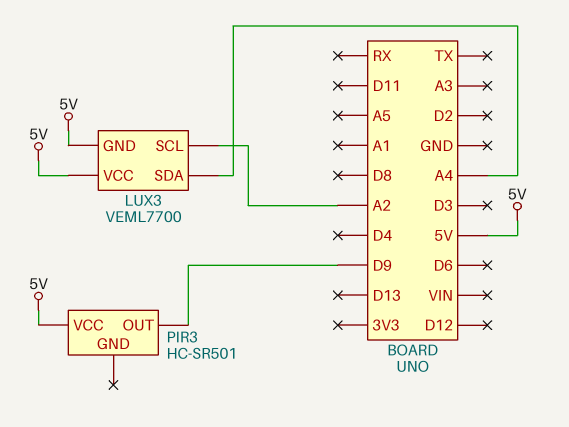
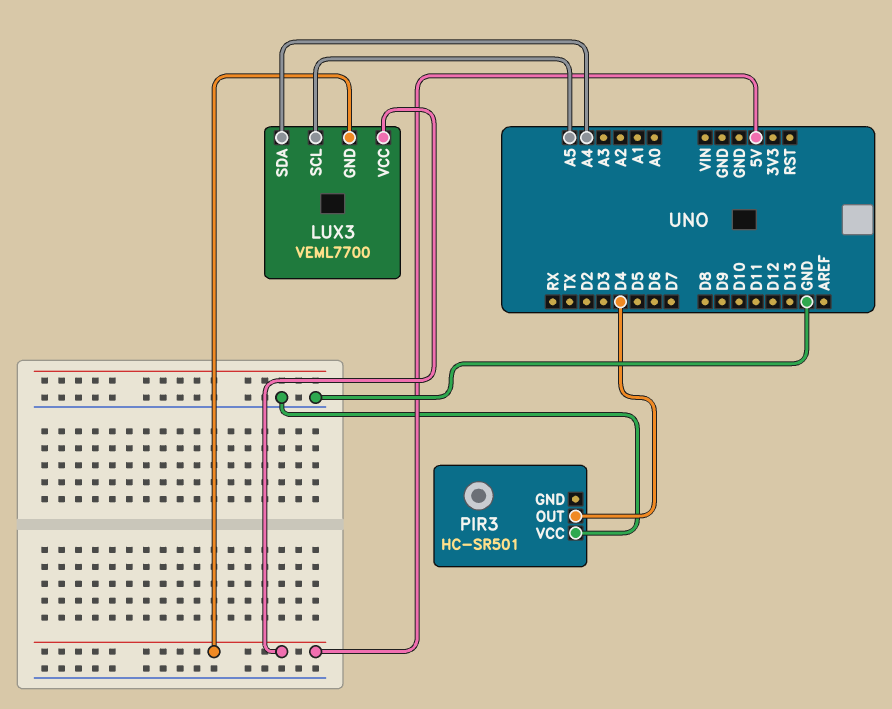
LUX3 pin SCL: A2 -> A5
PIR3 pin OUT: D9 -> D4
PIR3 pin VCC: 5V -> GND

